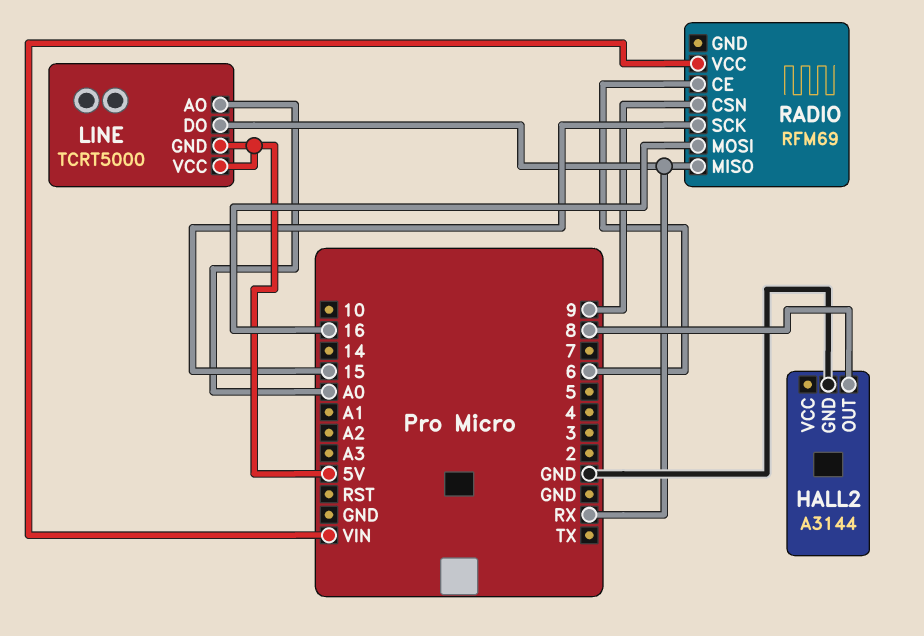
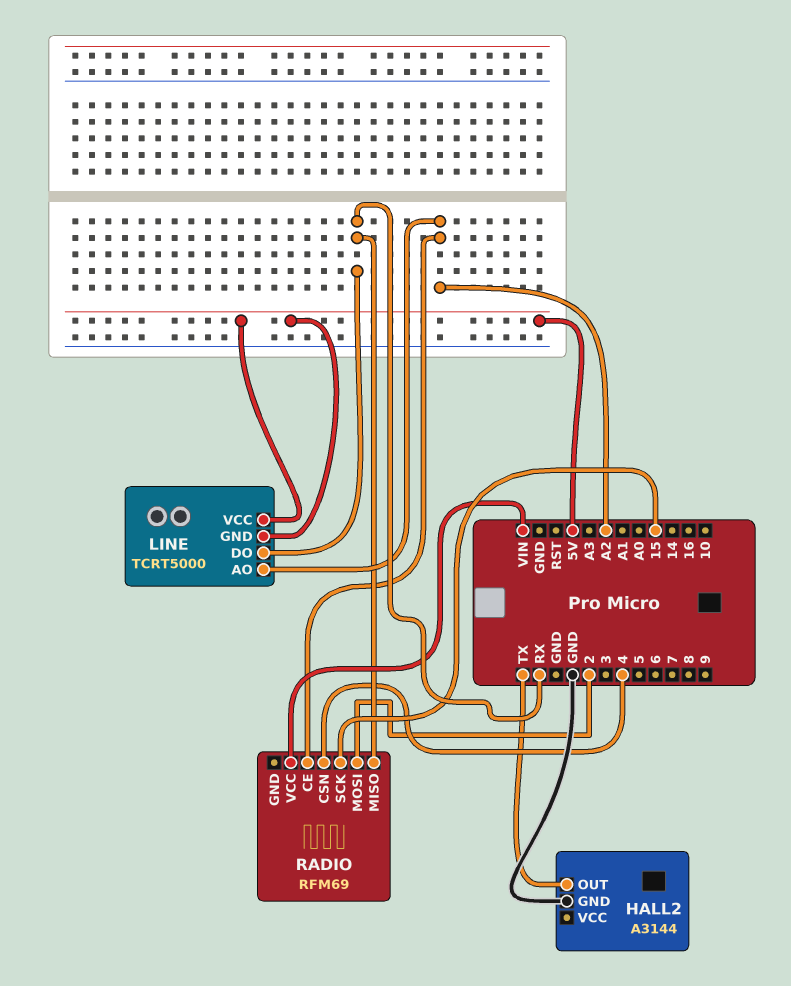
HALL2 pin OUT: 8 -> TX
LINE pin AO: A0 -> A2
RADIO pin CE: 6 -> A2
RADIO pin CSN: 9 -> 4
RADIO pin MOSI: 16 -> 2

